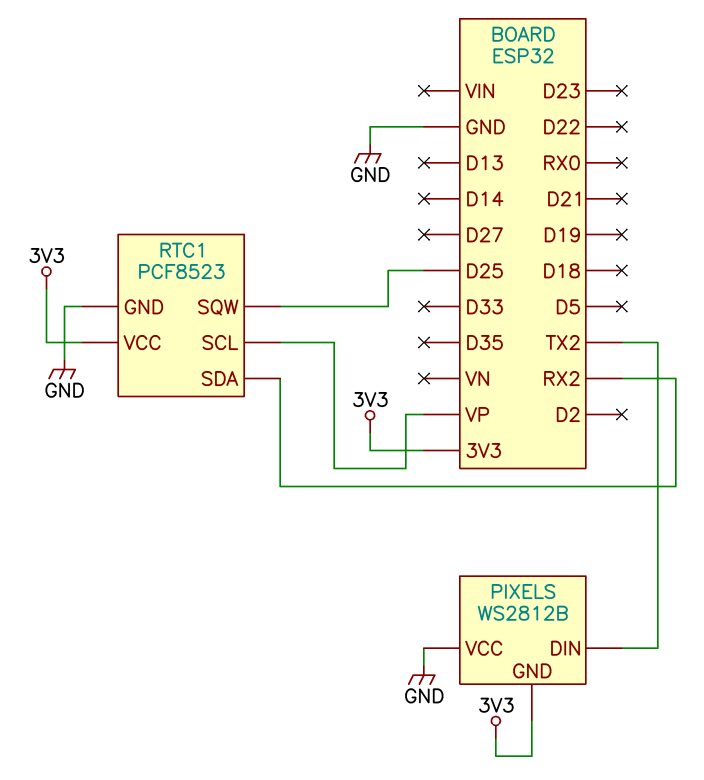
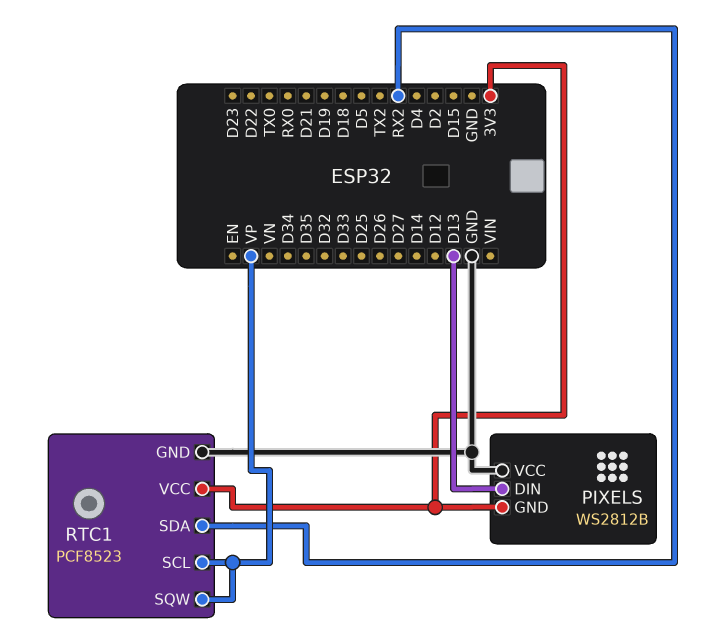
PIXELS pin DIN: TX2 -> D13
RTC1 pin SQW: D25 -> VP

